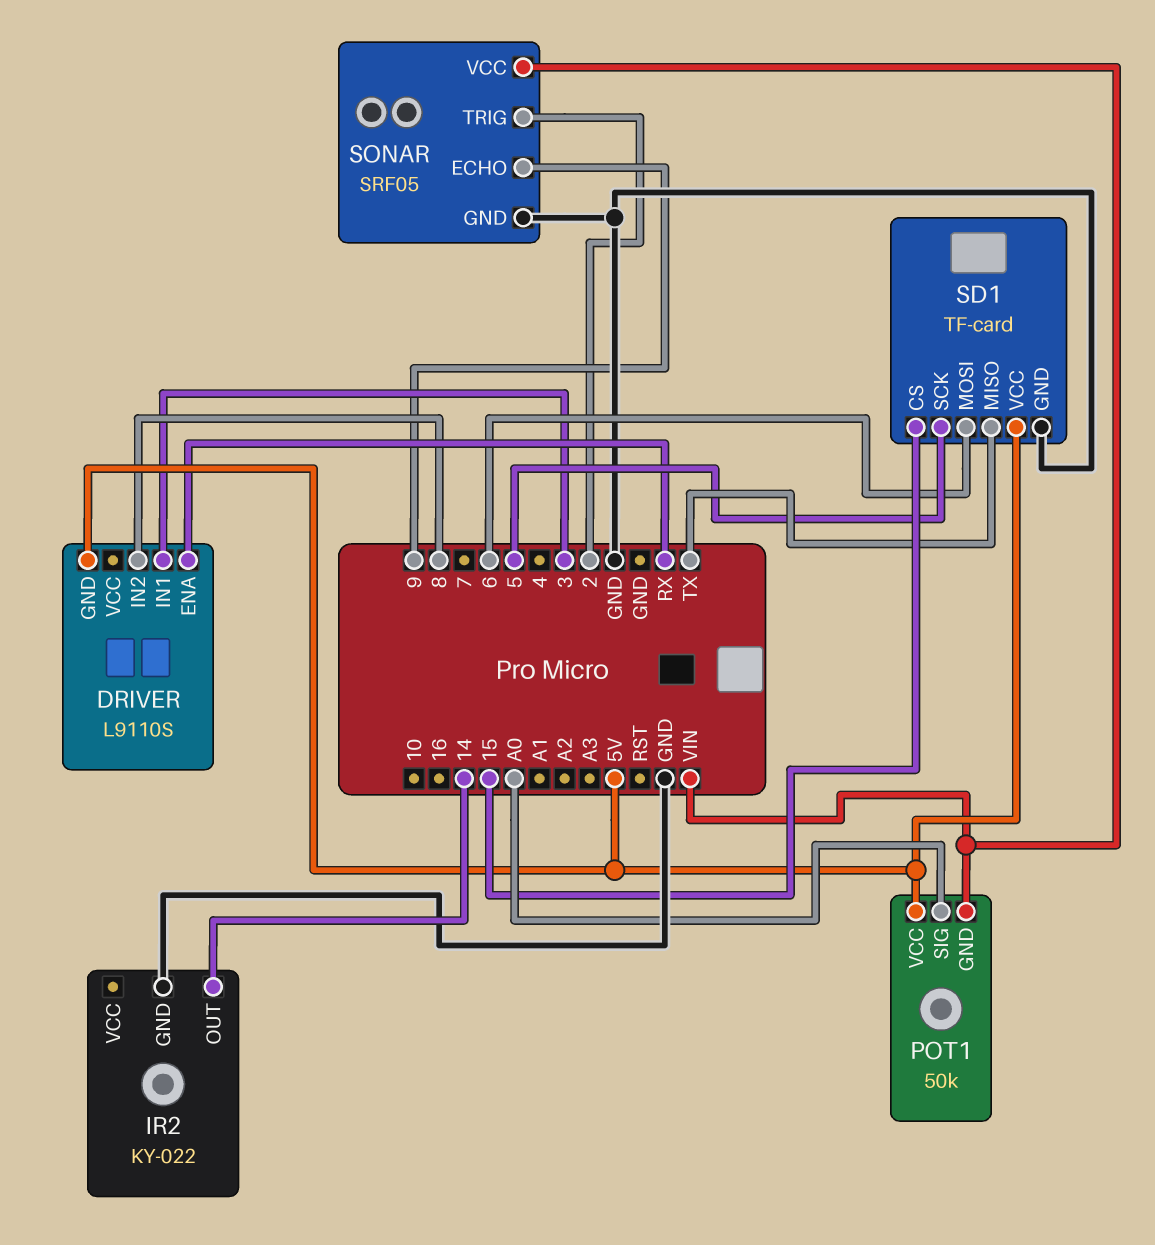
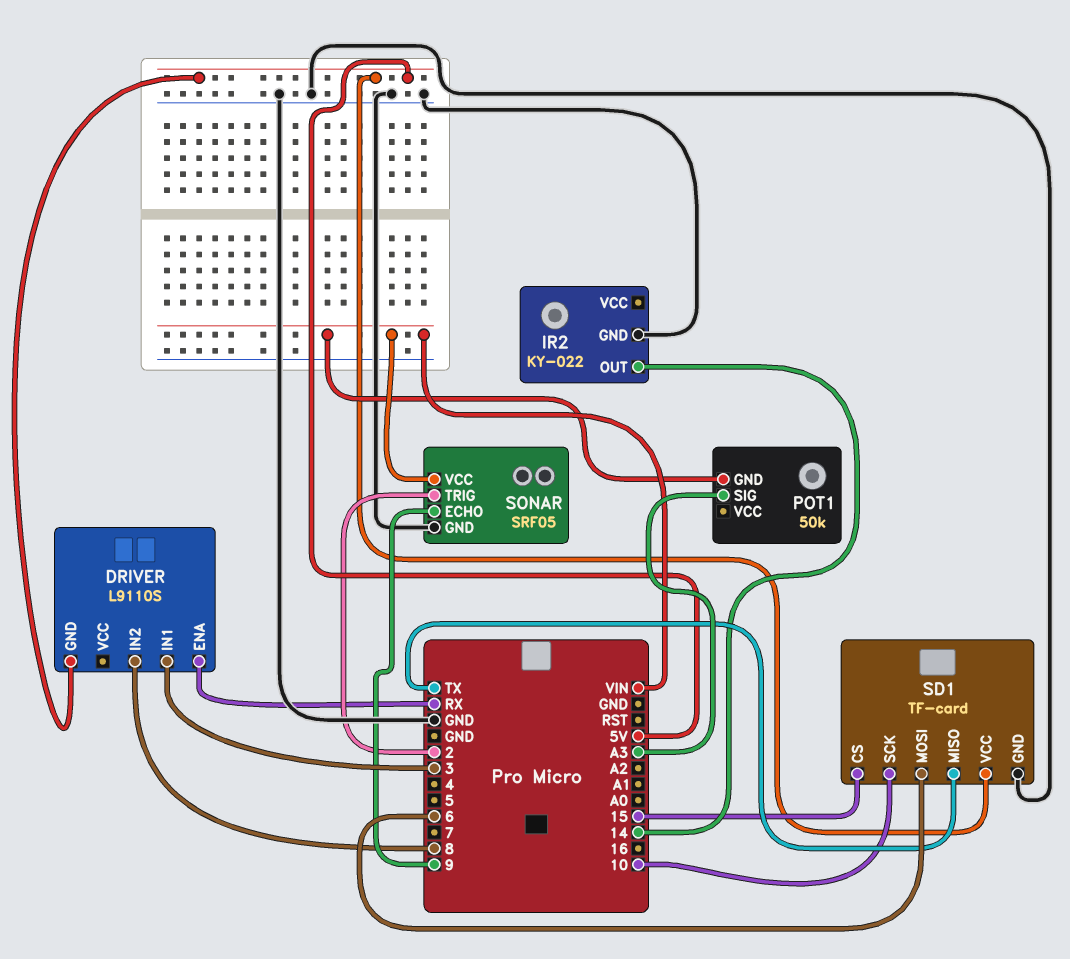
POT1 pin SIG: A0 -> A3
POT1 pin VCC: 5V -> none
SD1 pin SCK: 5 -> 10

